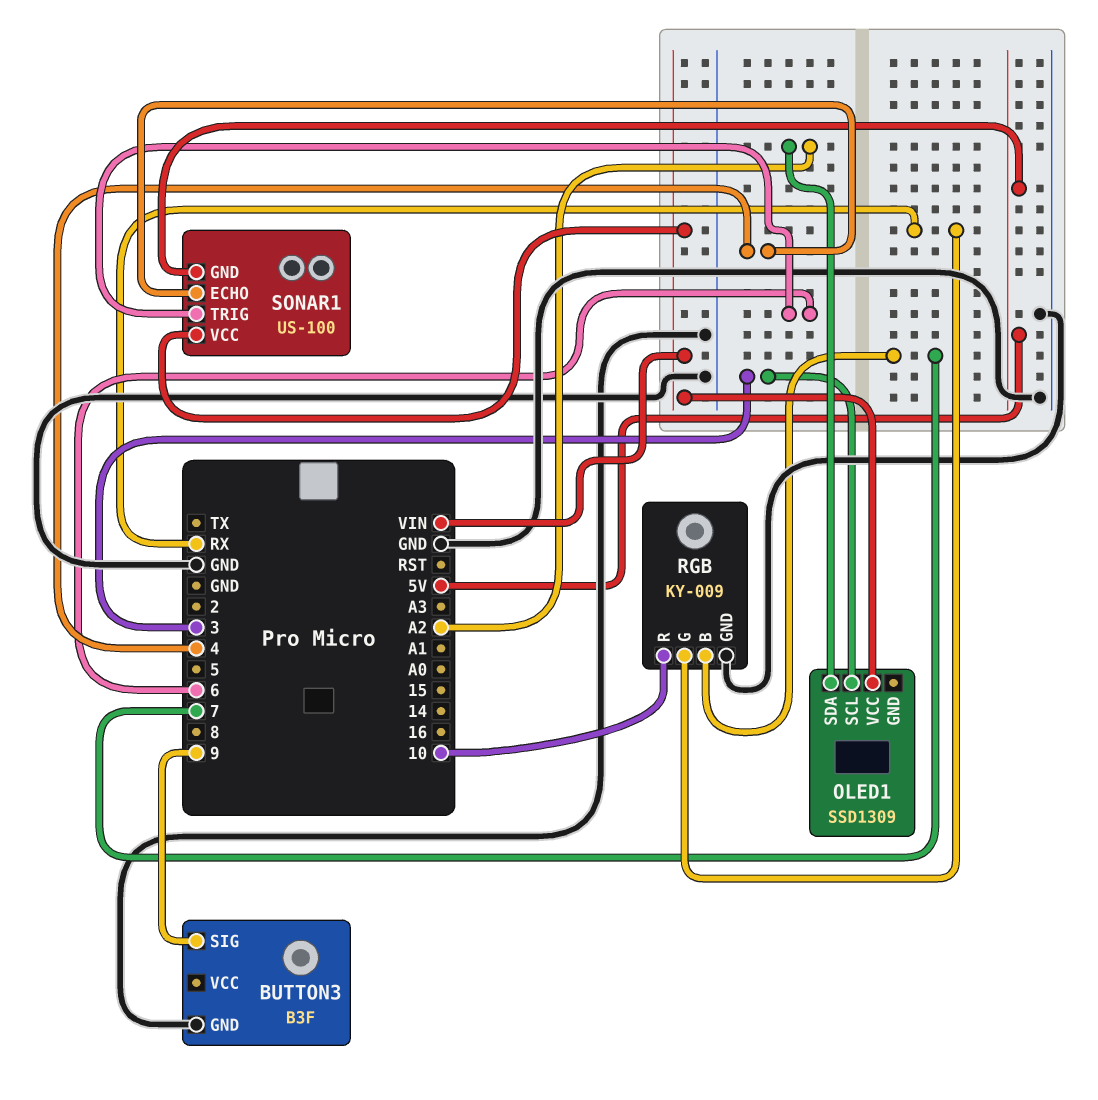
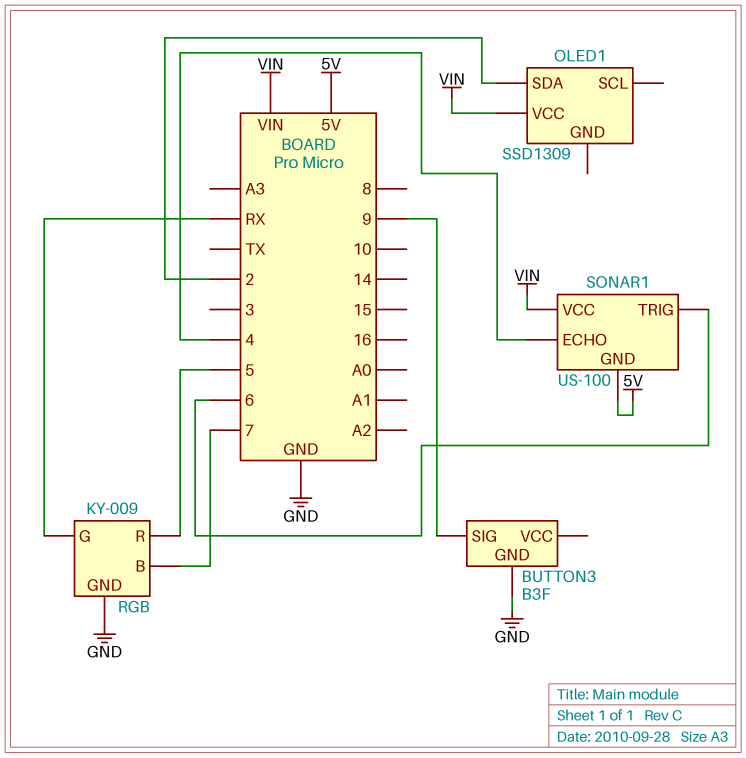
OLED1 pin SCL: 3 -> none
OLED1 pin SDA: A2 -> 2
RGB pin R: 10 -> 5

